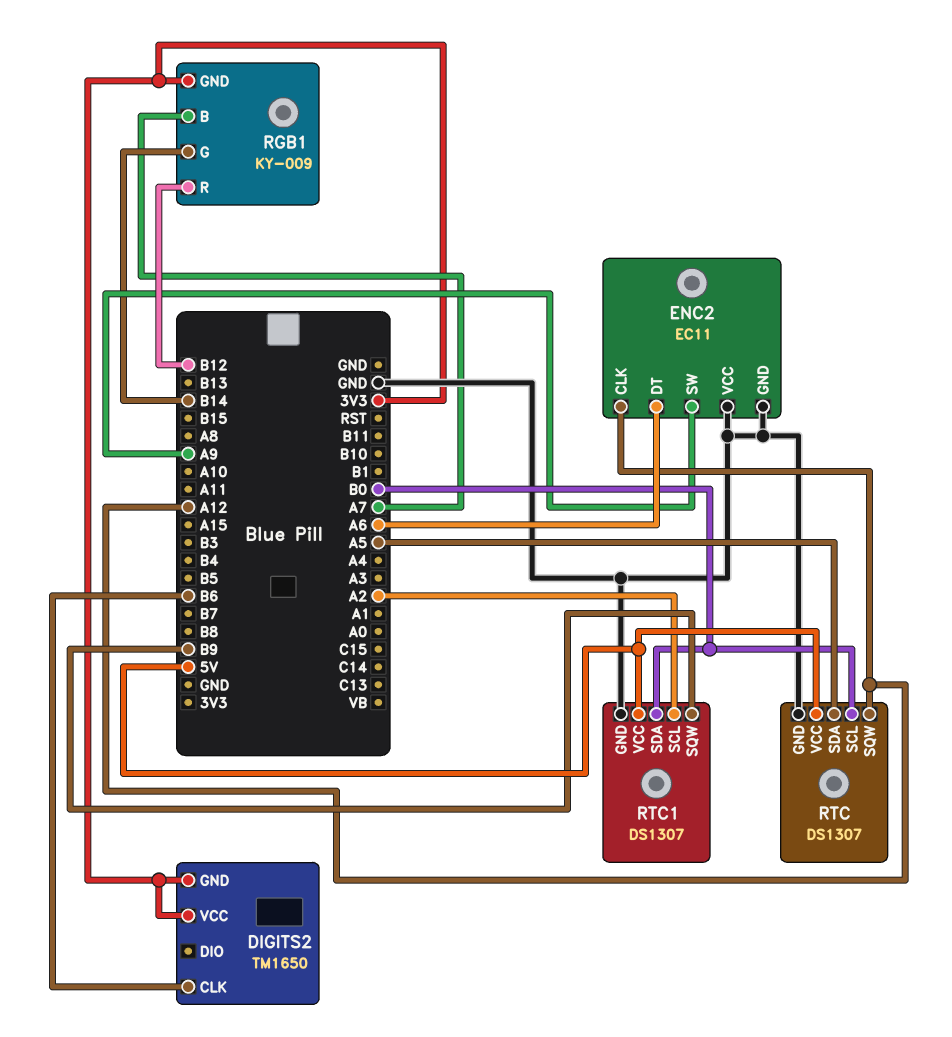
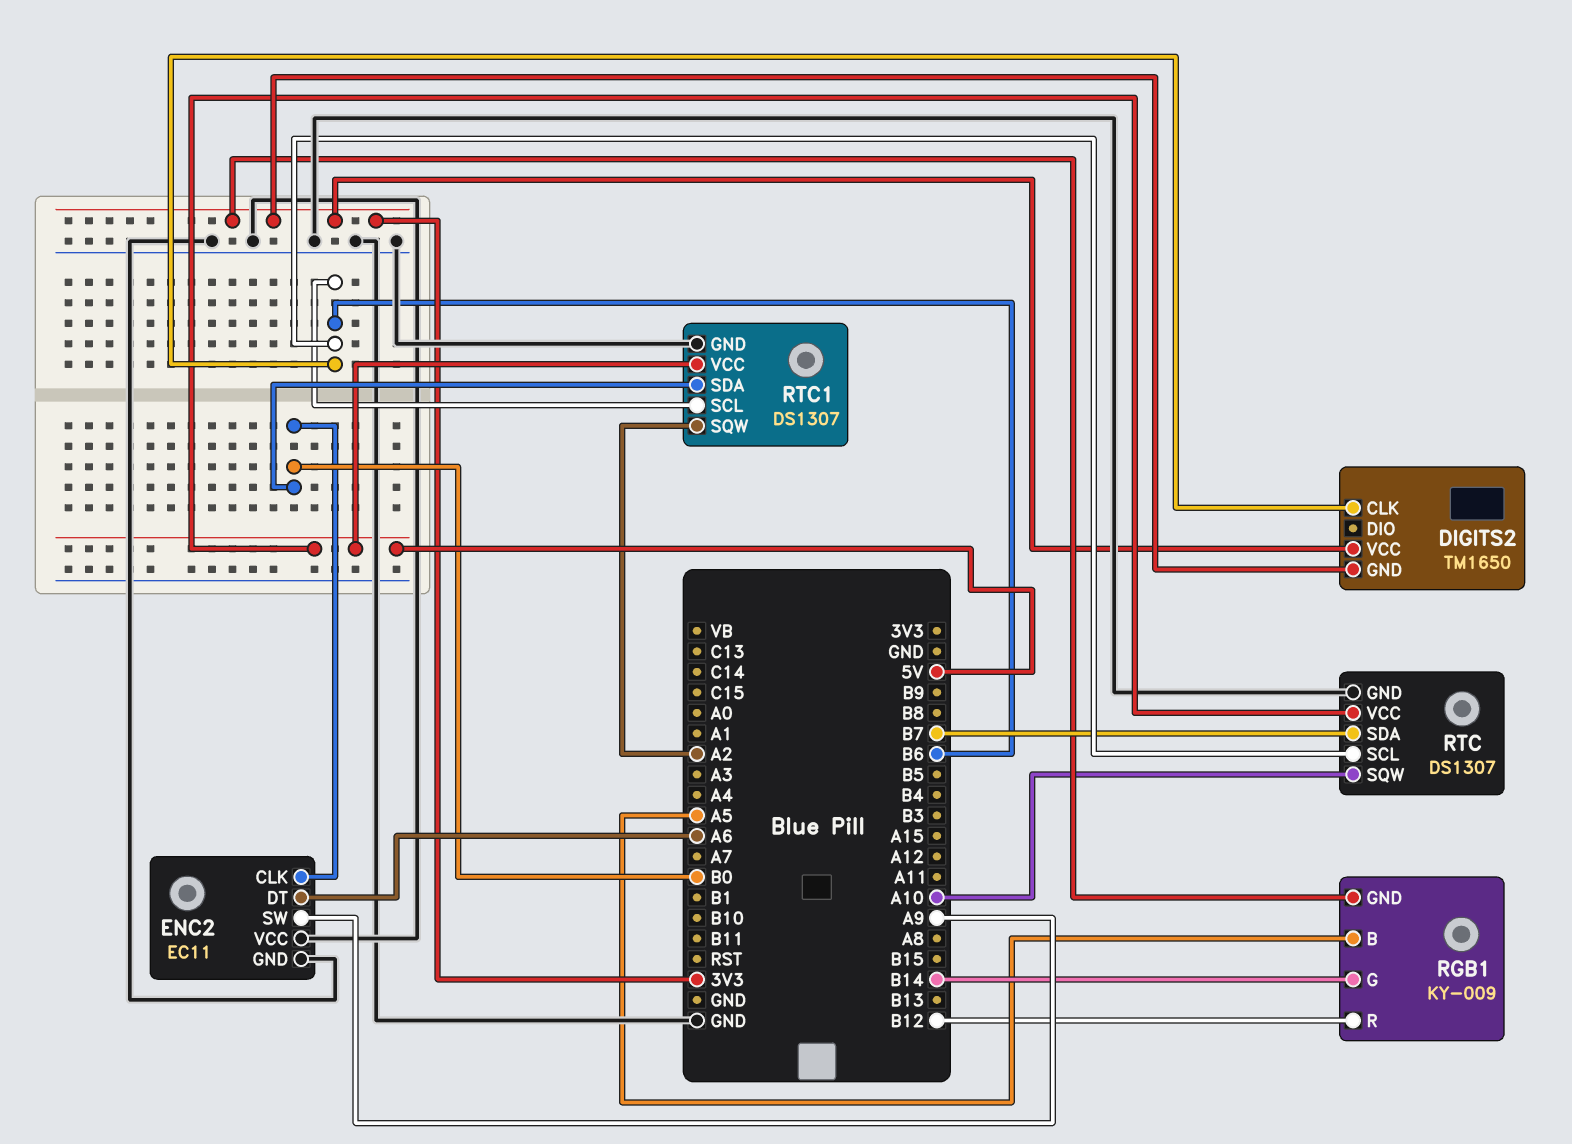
ENC2 pin CLK: A12 -> B0
RGB1 pin B: A7 -> A5
RTC pin SCL: B0 -> B6
RTC pin SDA: A5 -> B7
RTC pin SQW: A12 -> A10
RTC1 pin SCL: A2 -> B6
RTC1 pin SQW: B9 -> A2

